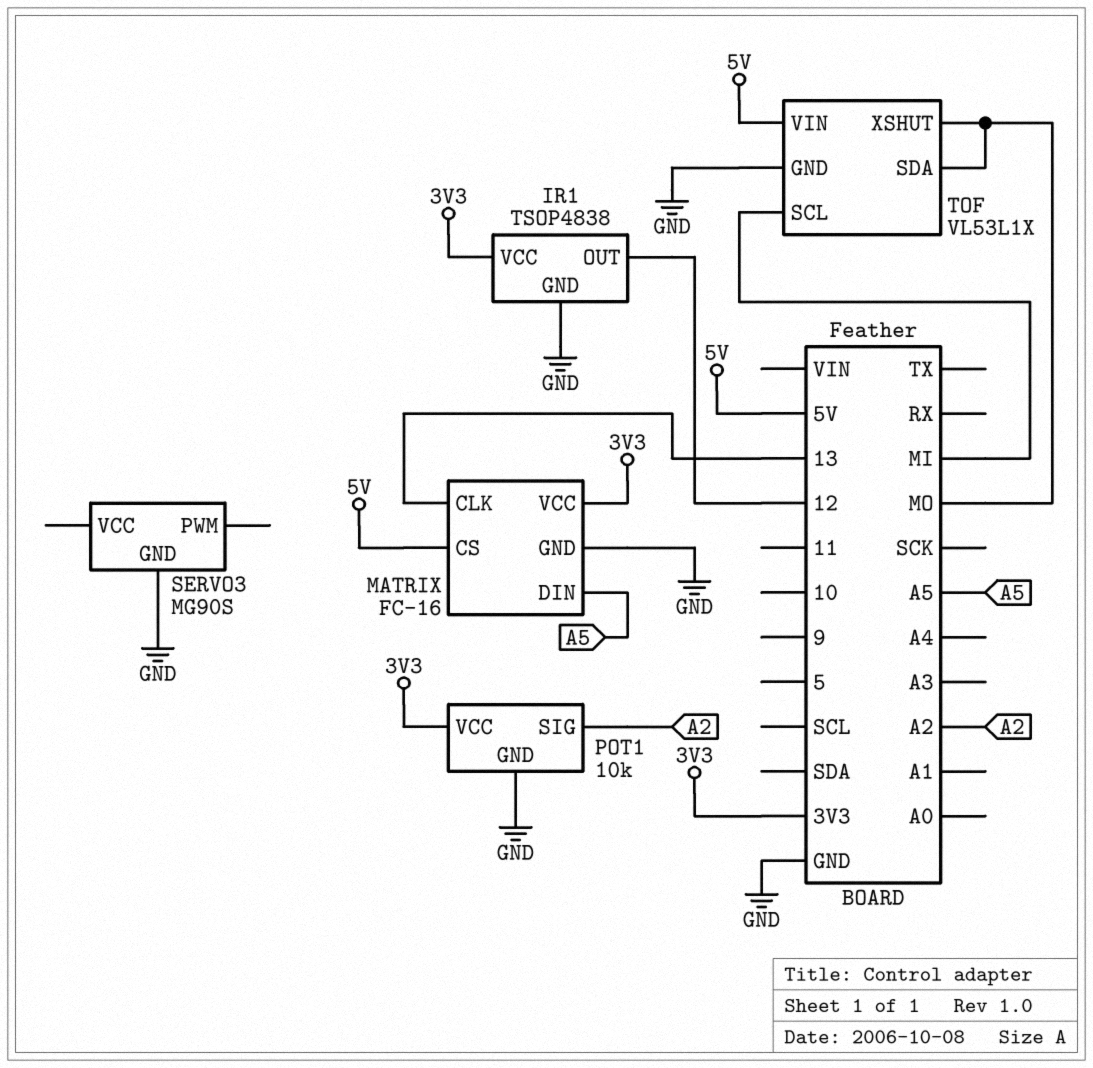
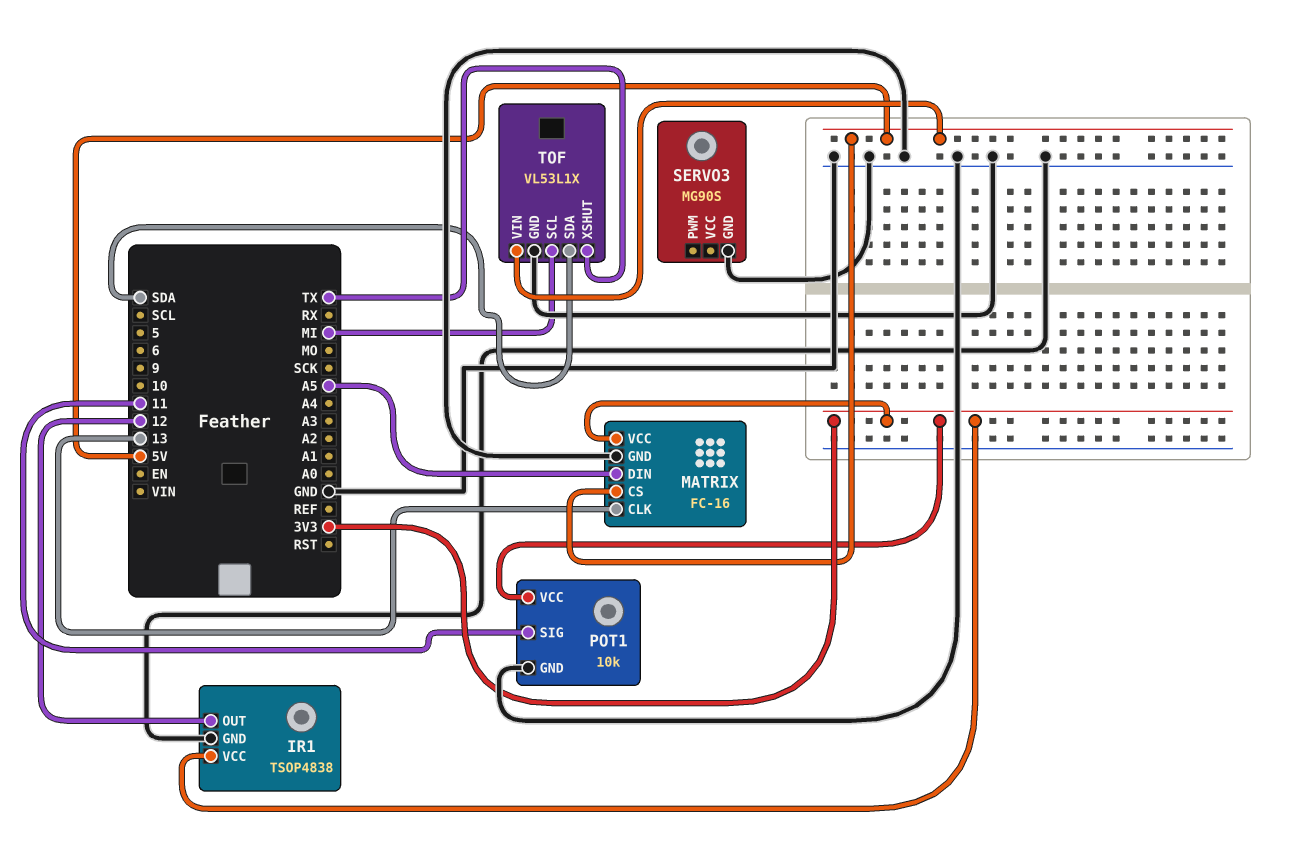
POT1 pin SIG: A2 -> 11
TOF pin SDA: MO -> SDA
TOF pin XSHUT: MO -> TX

